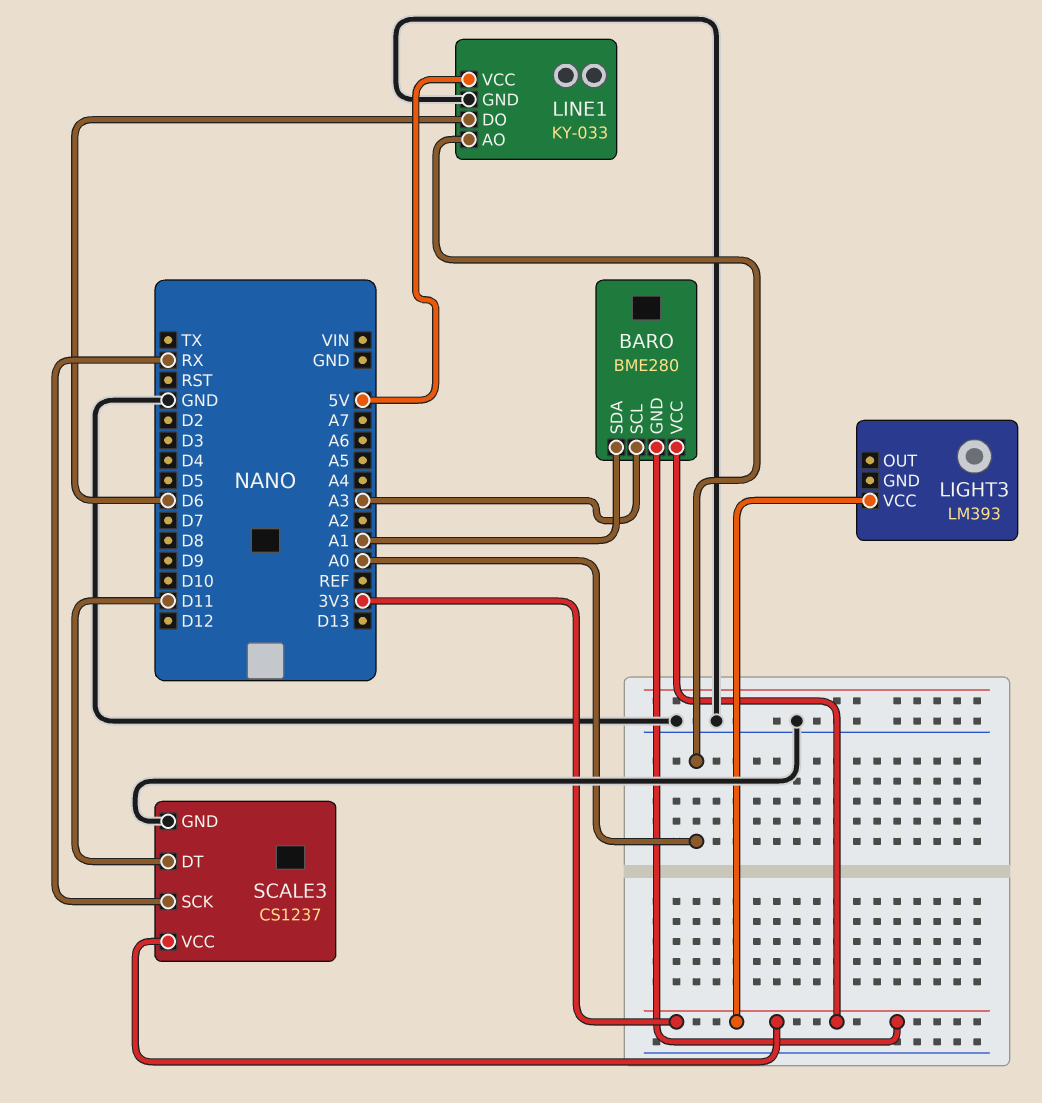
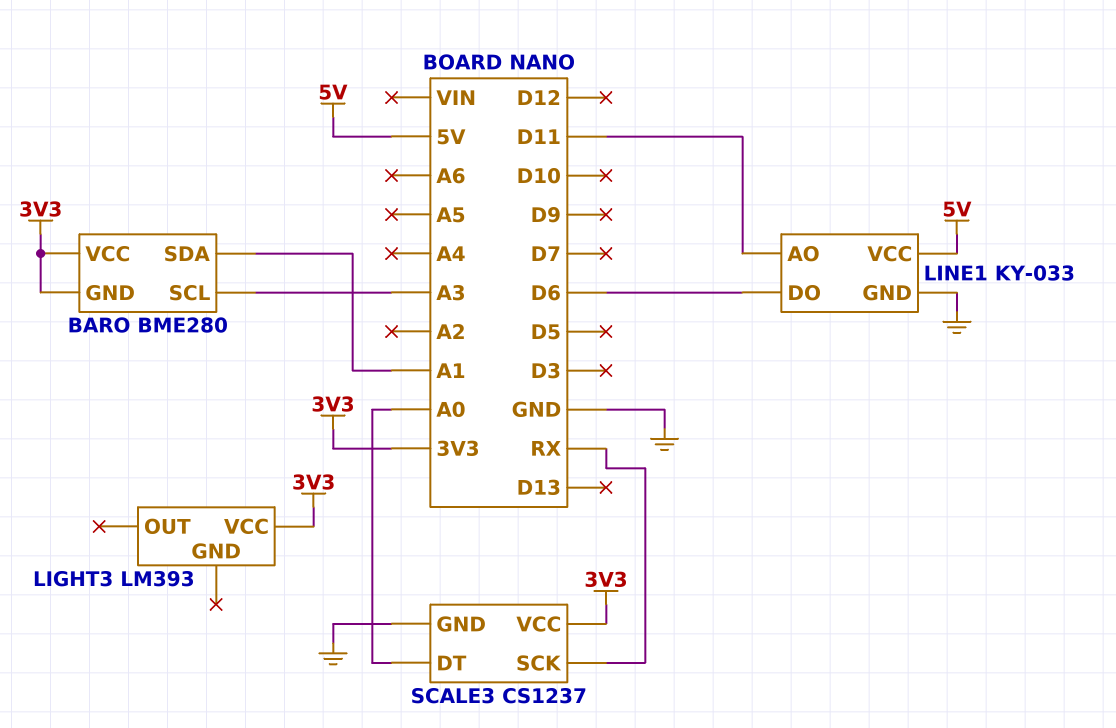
LINE1 pin AO: A0 -> D11
SCALE3 pin DT: D11 -> A0

